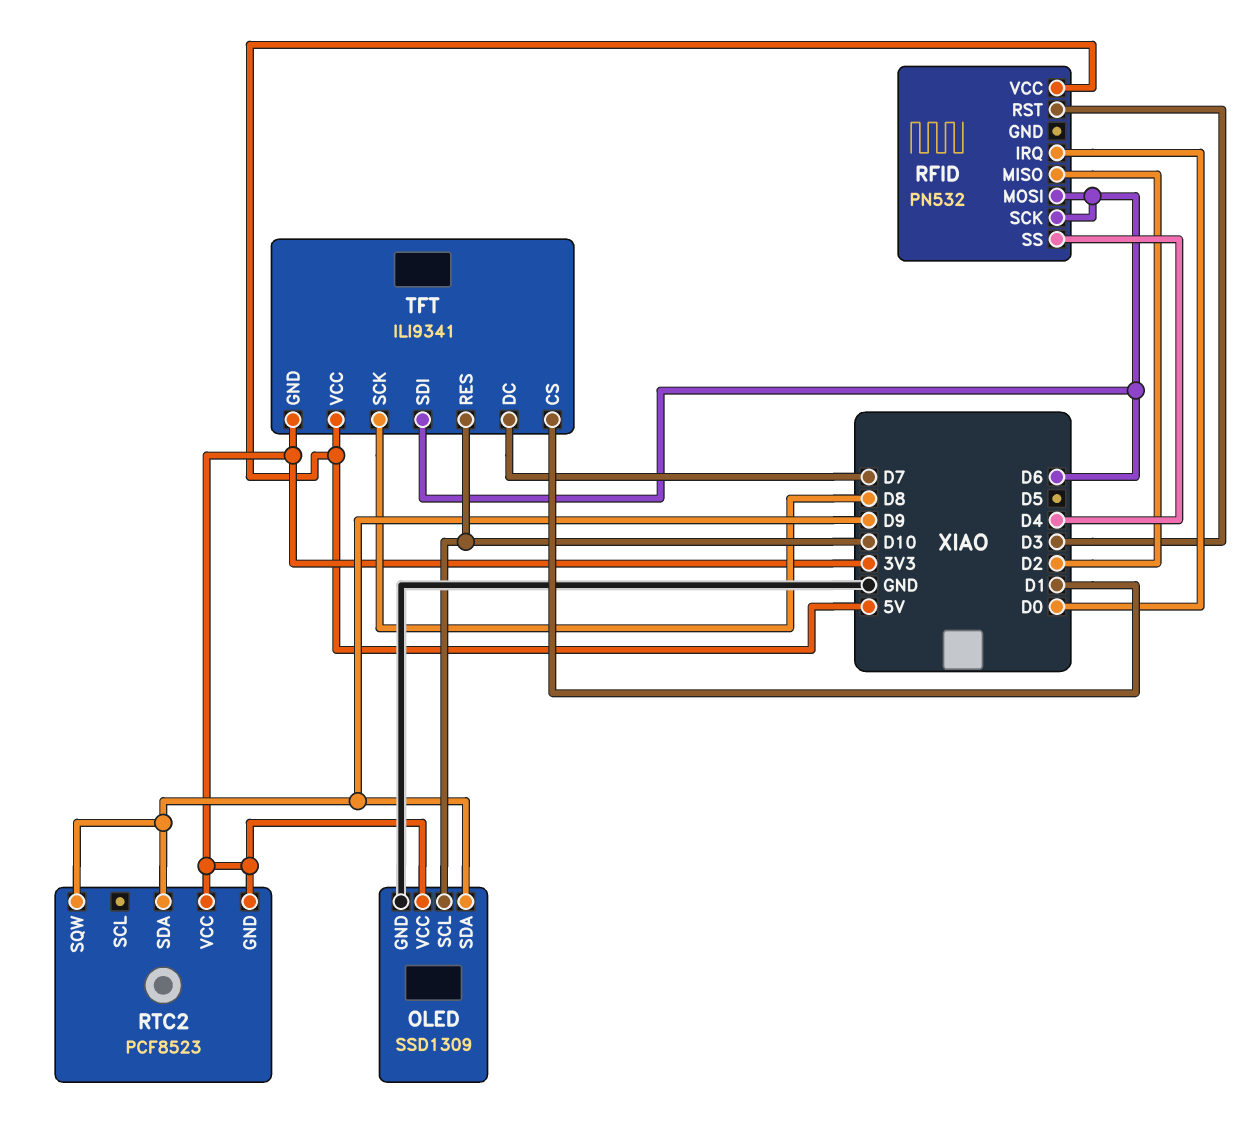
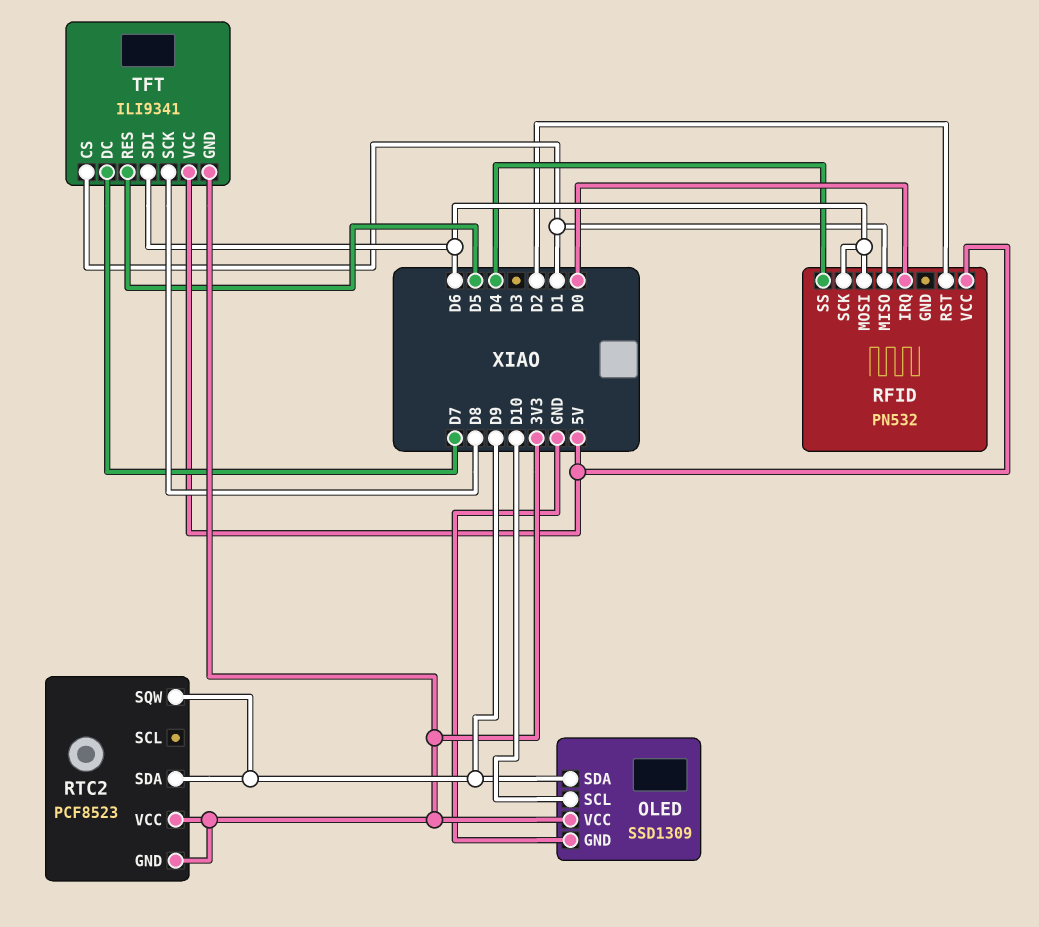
RFID pin MISO: D2 -> D1
RFID pin RST: D3 -> D2
TFT pin RES: D10 -> D5

